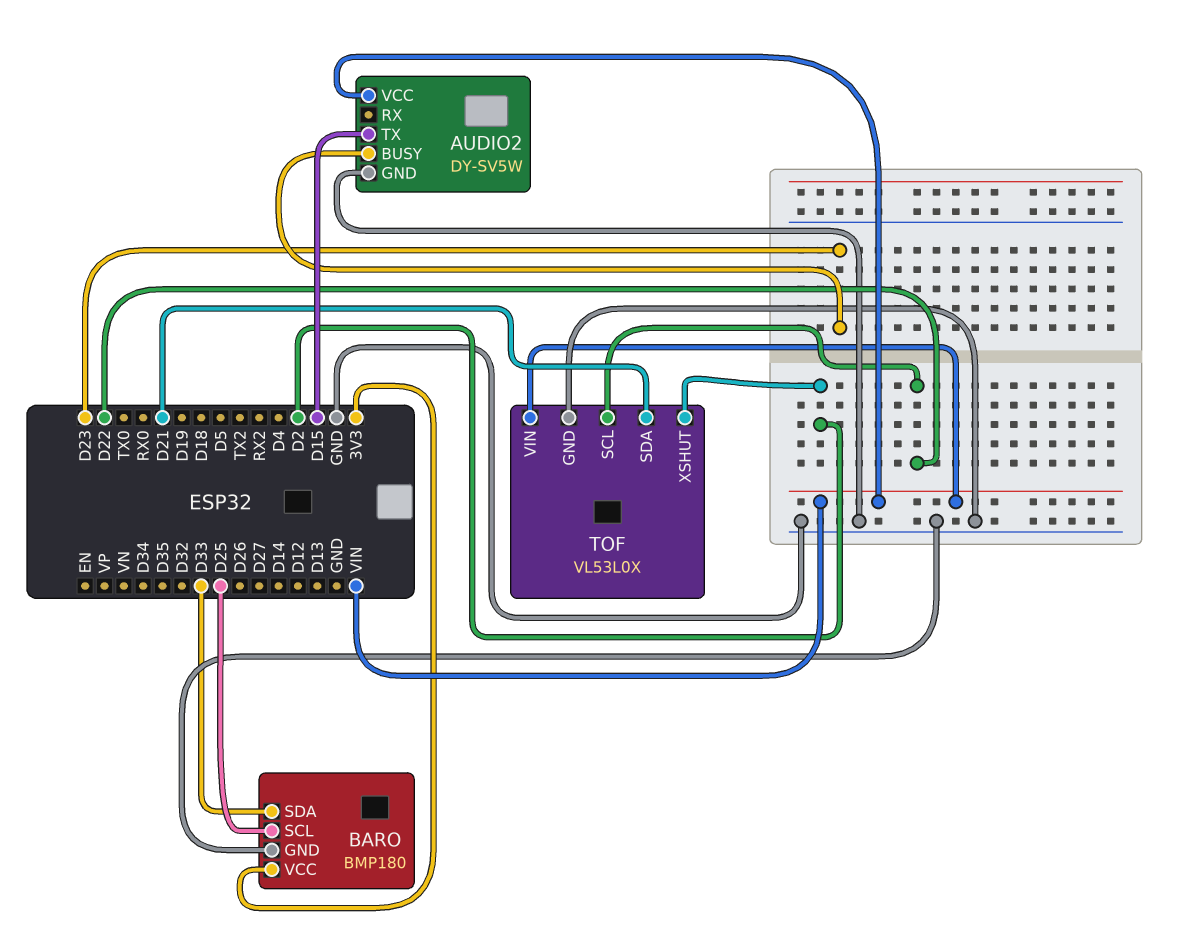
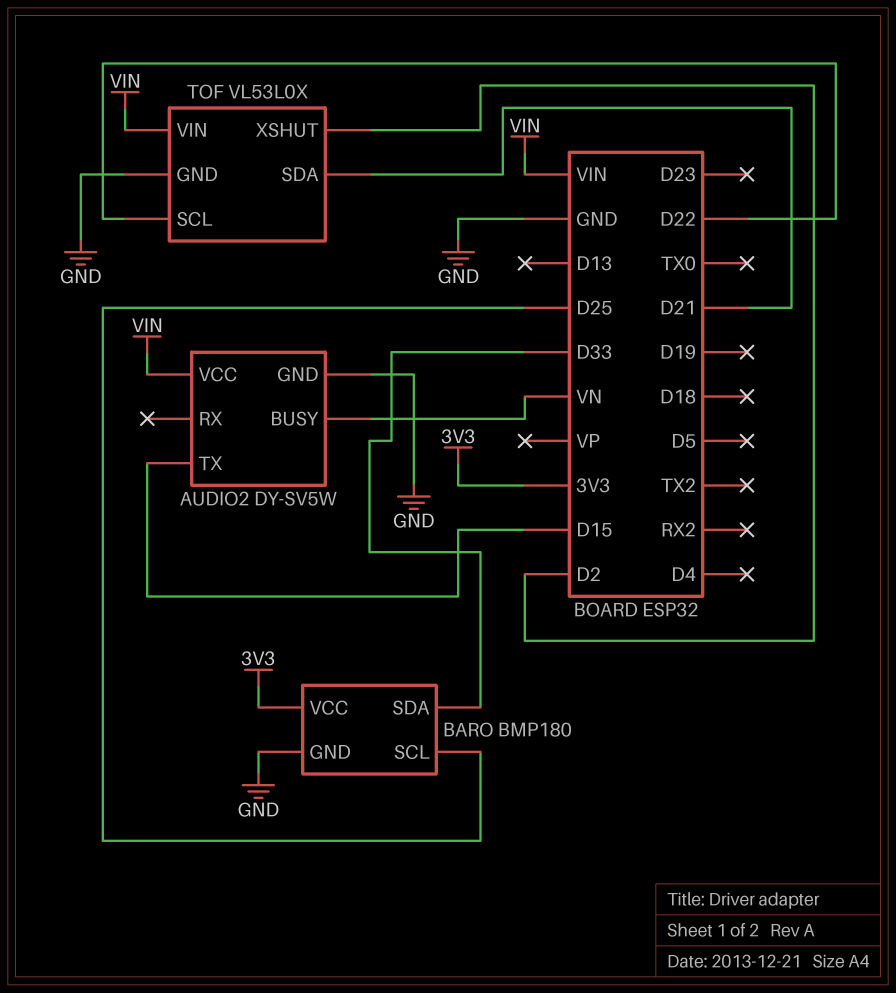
AUDIO2 pin BUSY: D23 -> VN

